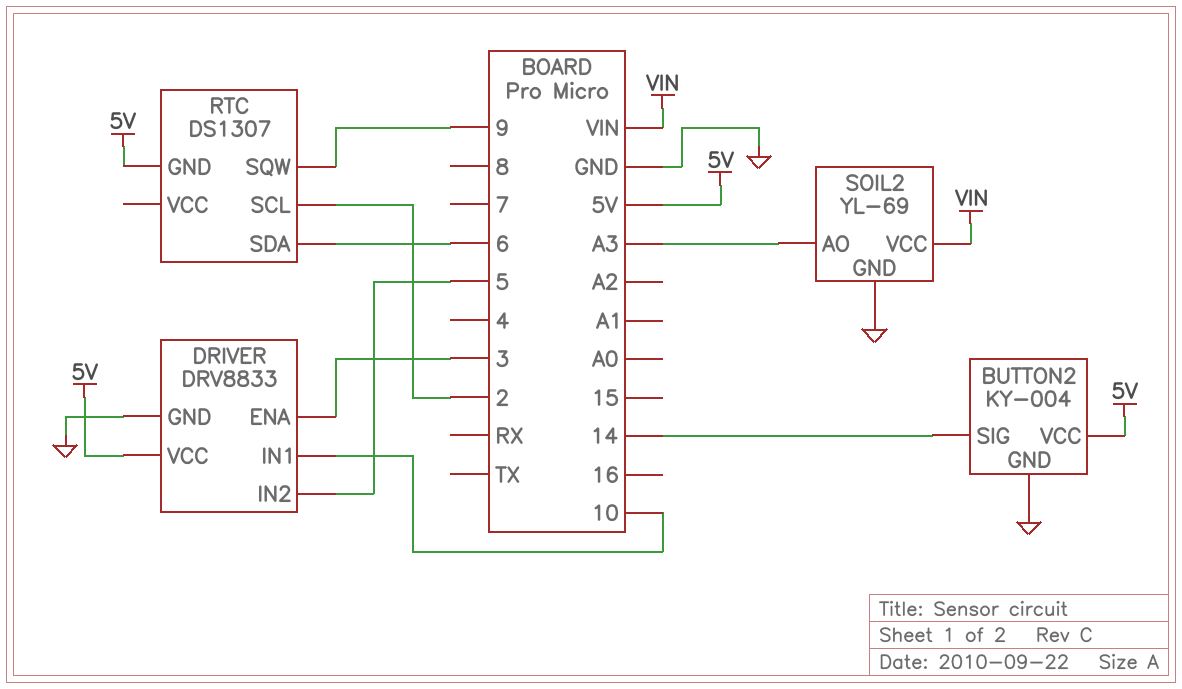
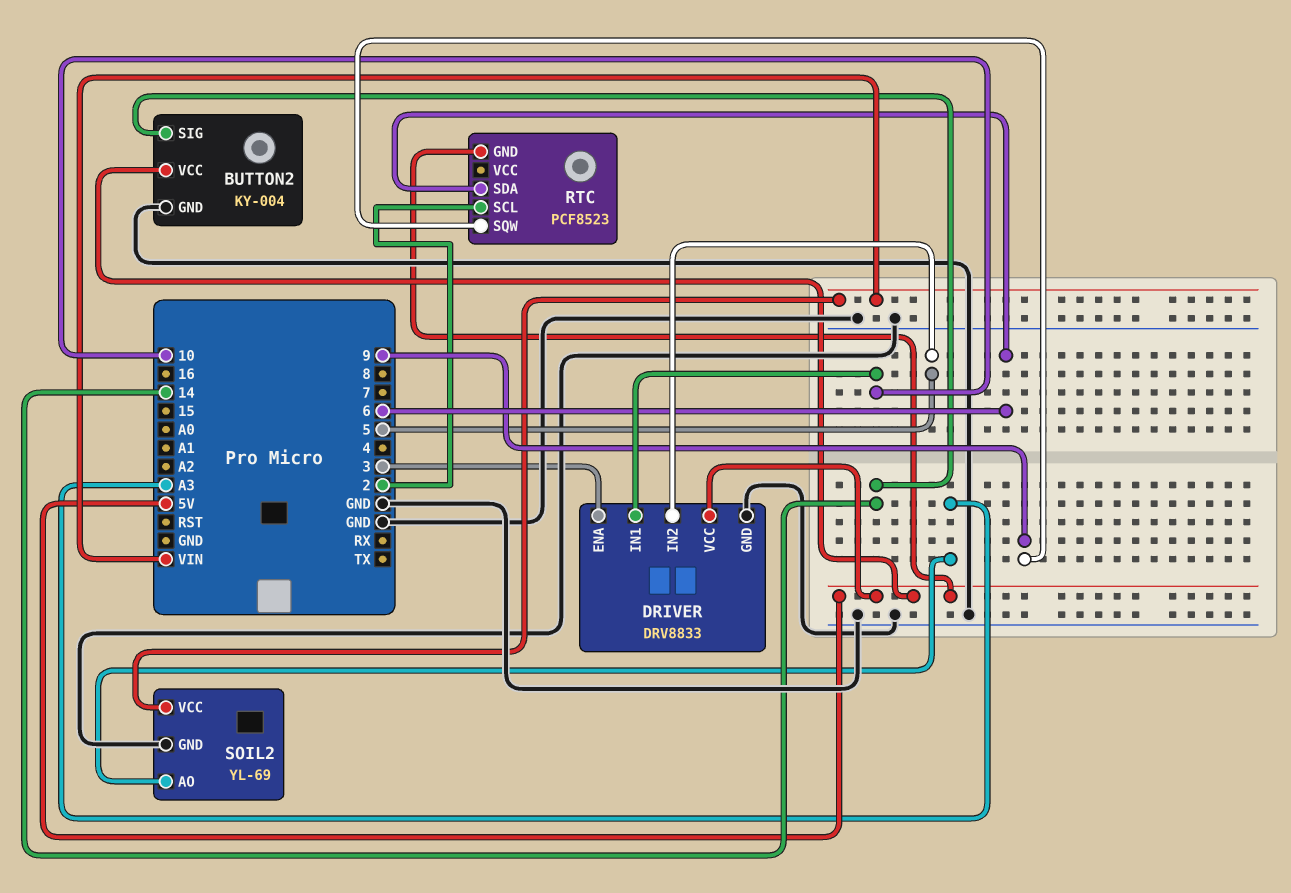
RTC: DS1307 -> PCF8523

